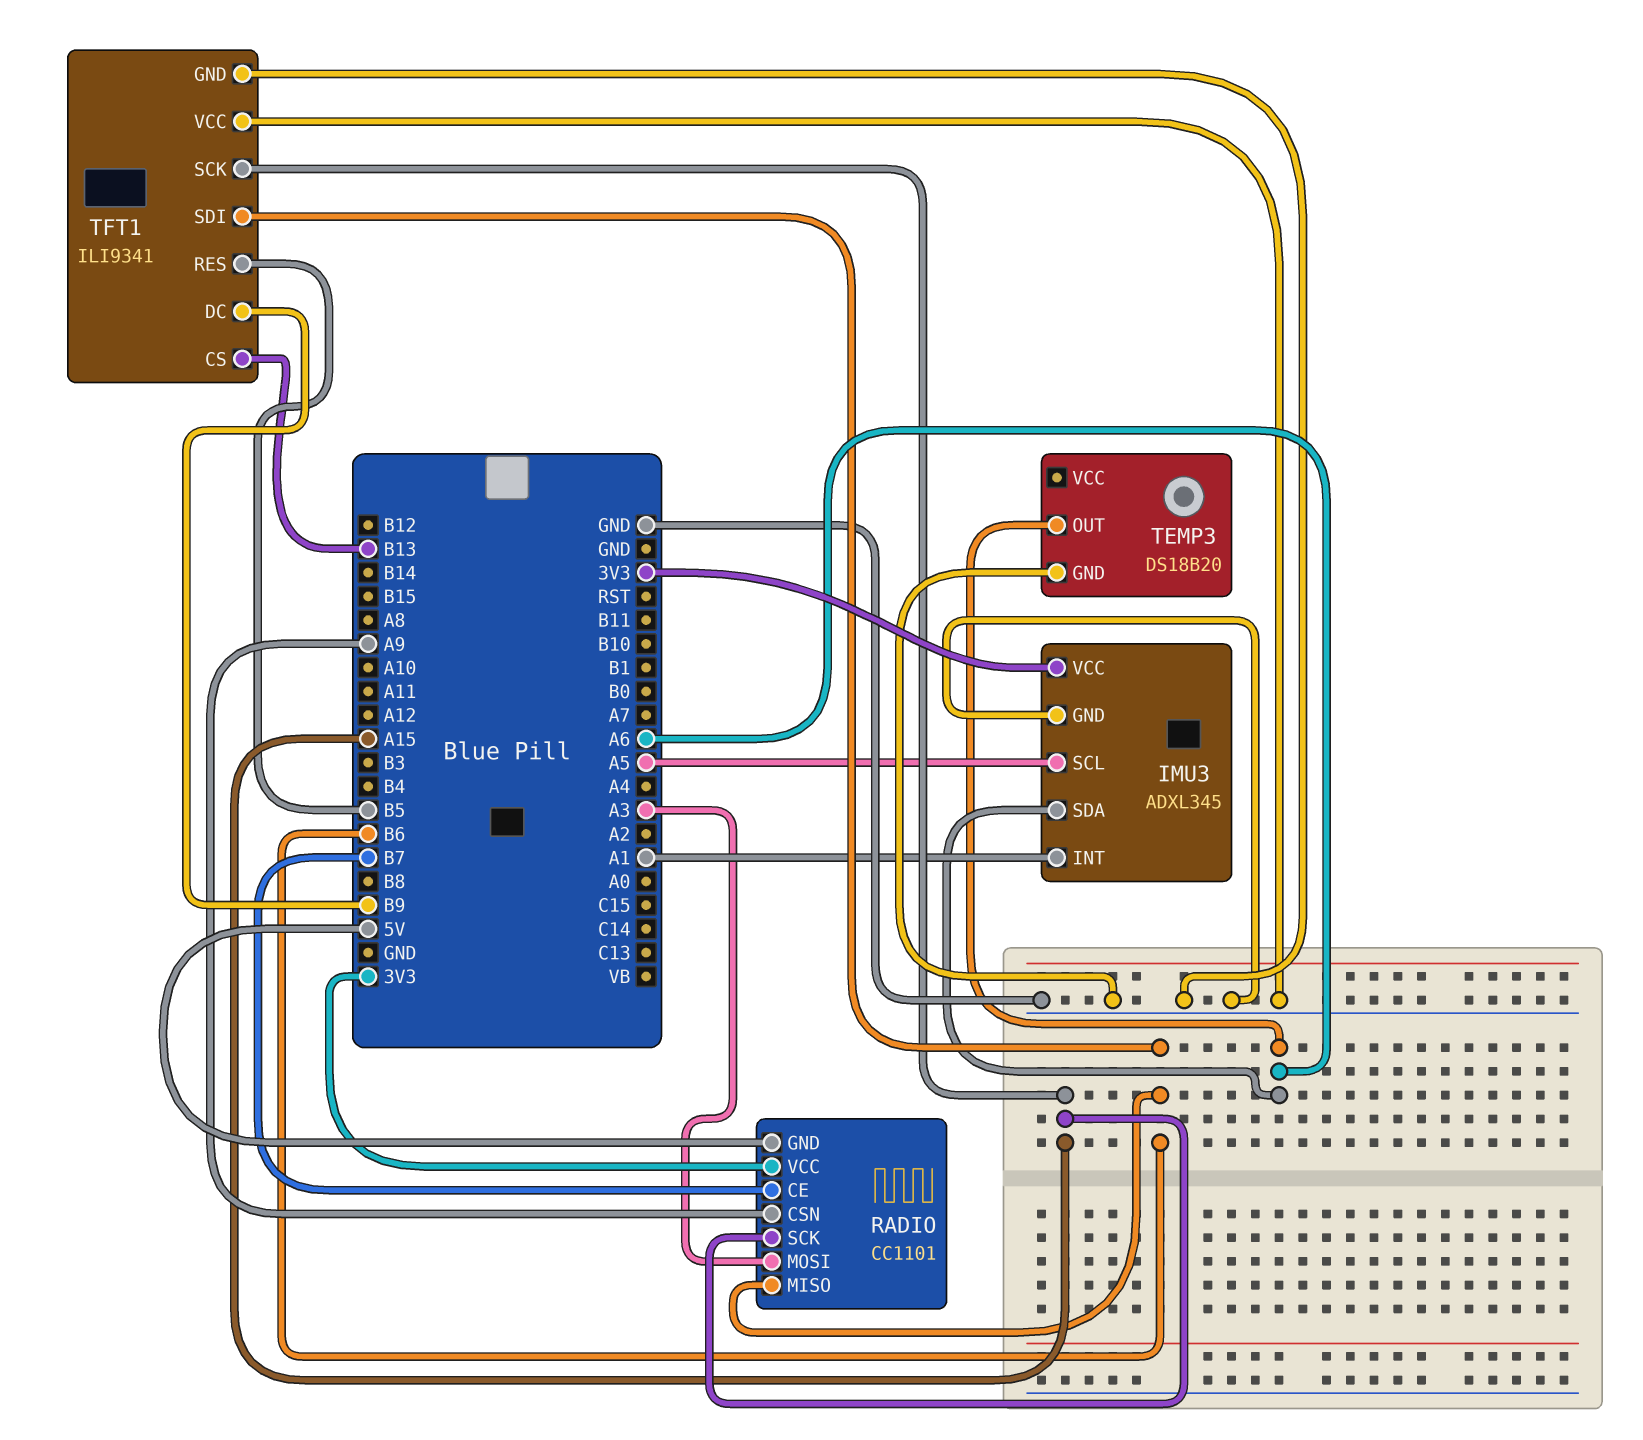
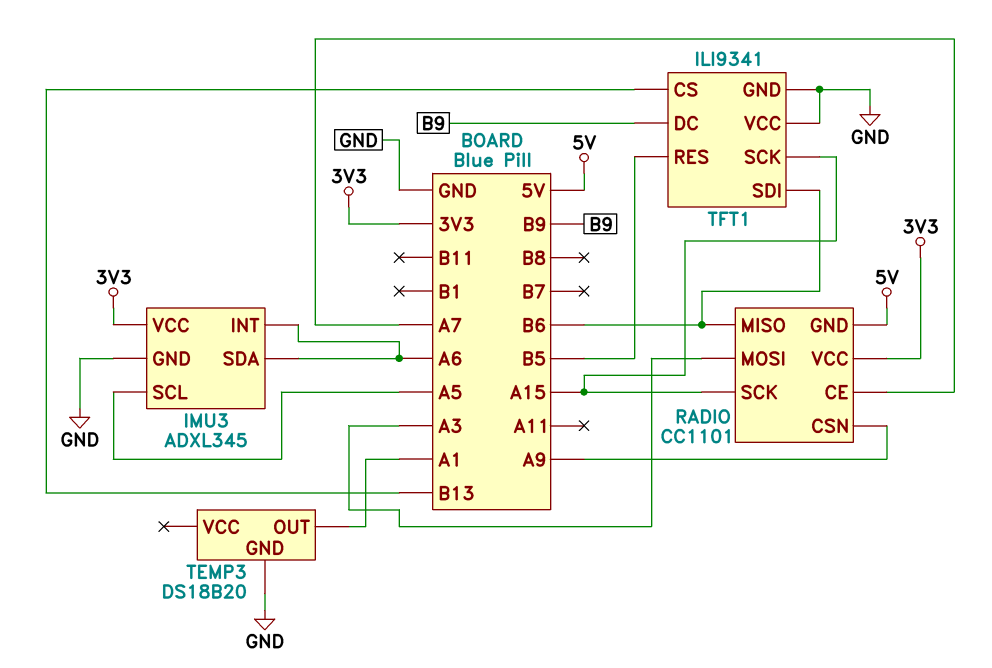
IMU3 pin INT: A1 -> A6
RADIO pin CE: B7 -> A7
TEMP3 pin OUT: A6 -> A1

